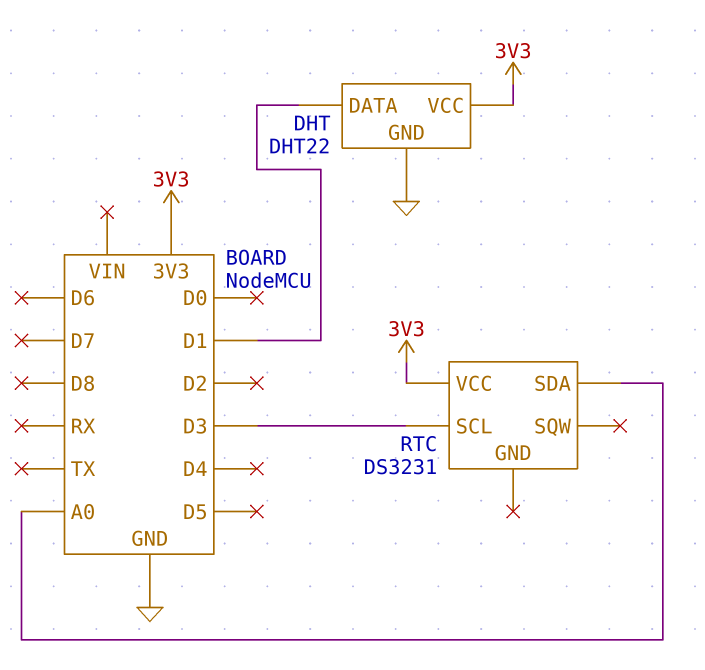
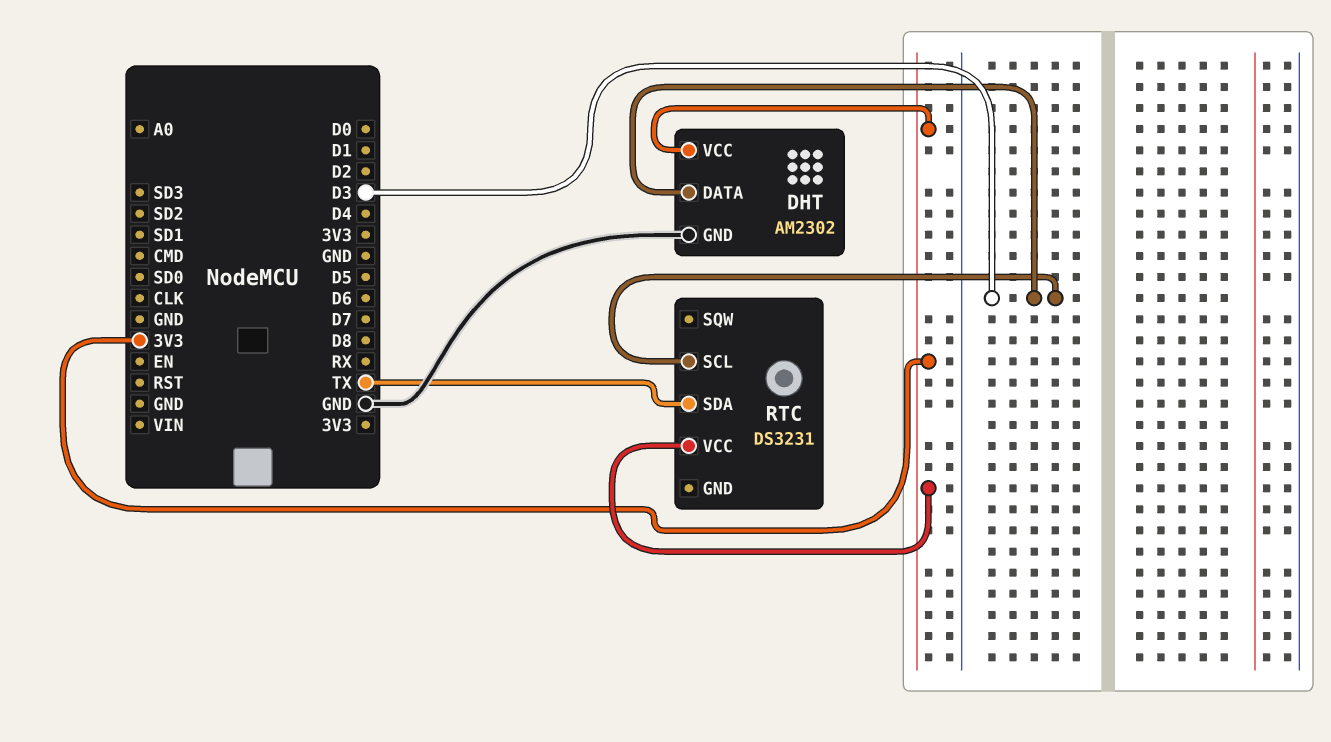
DHT: DHT22 -> AM2302
DHT pin DATA: D1 -> D3
RTC pin SDA: A0 -> TX

